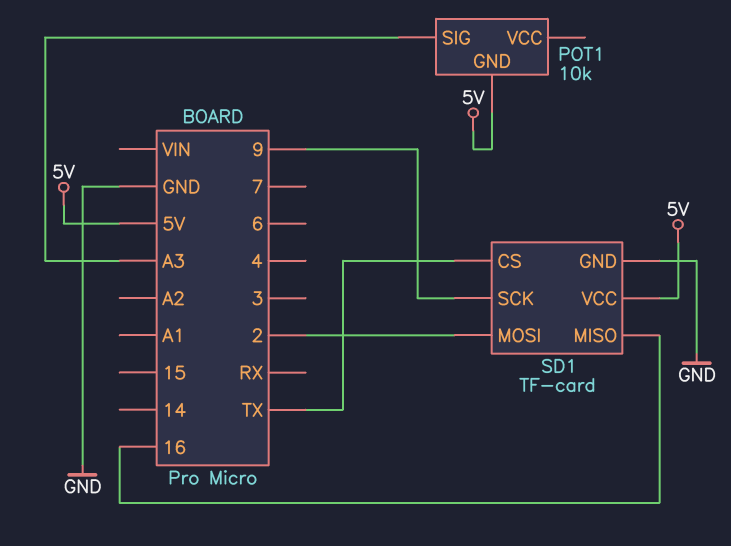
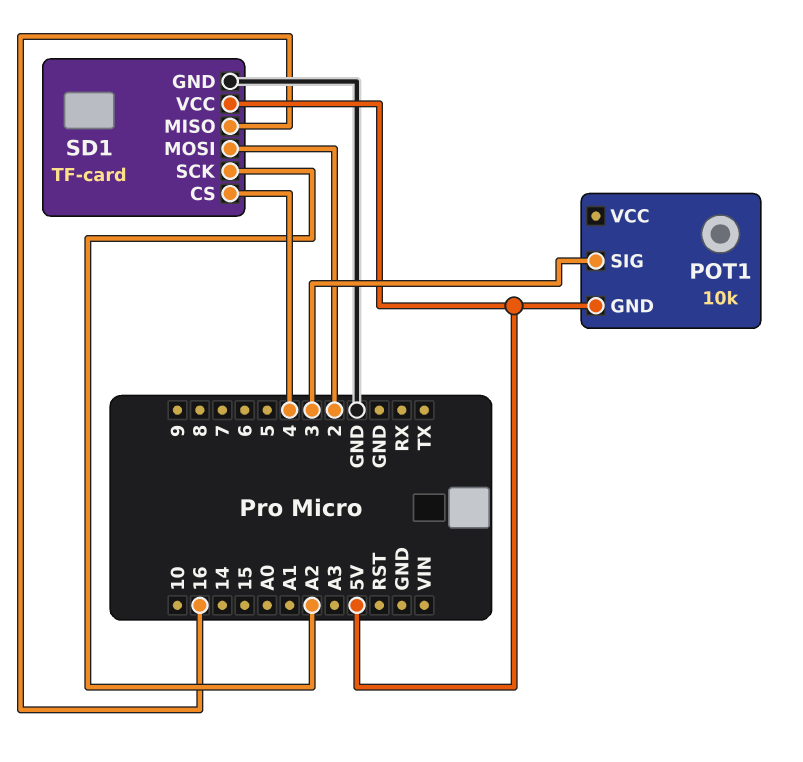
POT1 pin SIG: A3 -> 3
SD1 pin CS: TX -> 4
SD1 pin SCK: 9 -> A2

